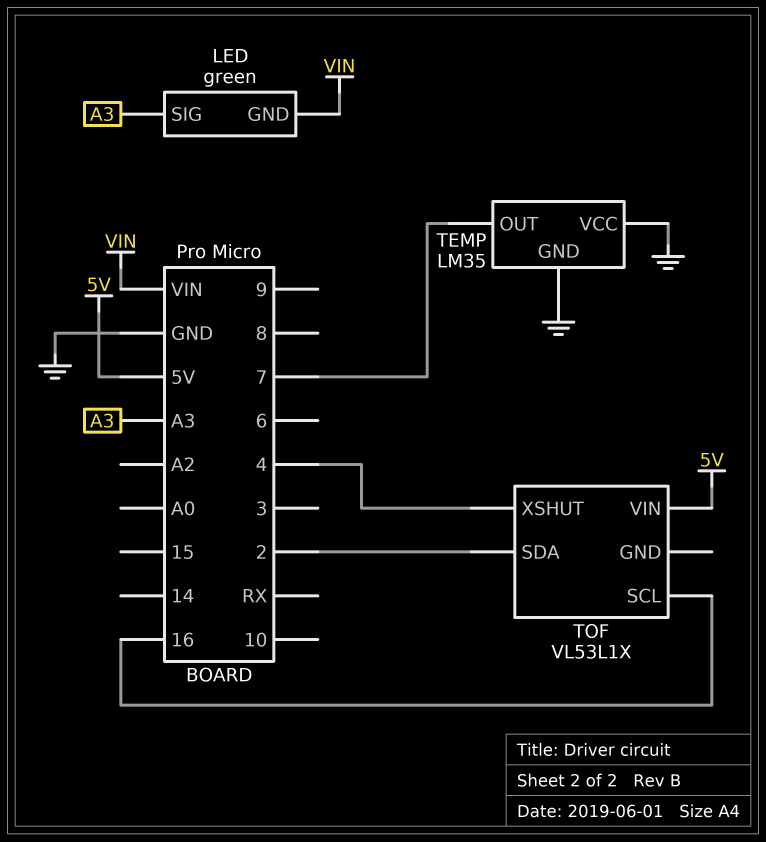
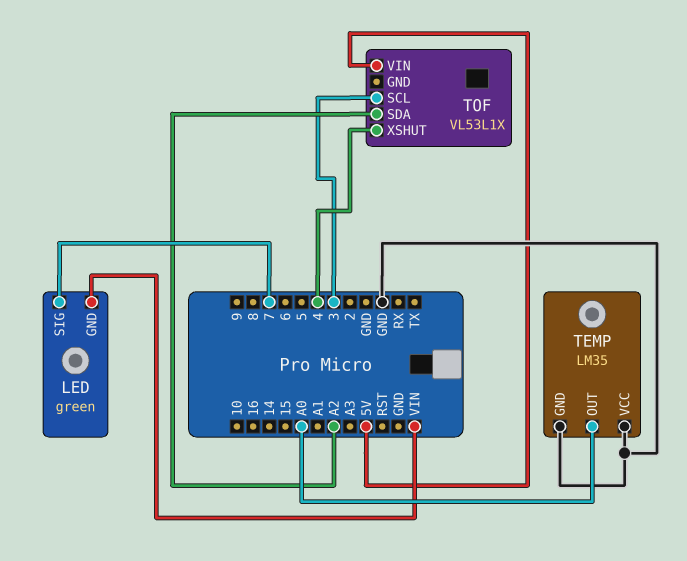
LED pin SIG: A3 -> 7
TEMP pin OUT: 7 -> A0
TOF pin SCL: 16 -> 3
TOF pin SDA: 2 -> A2

